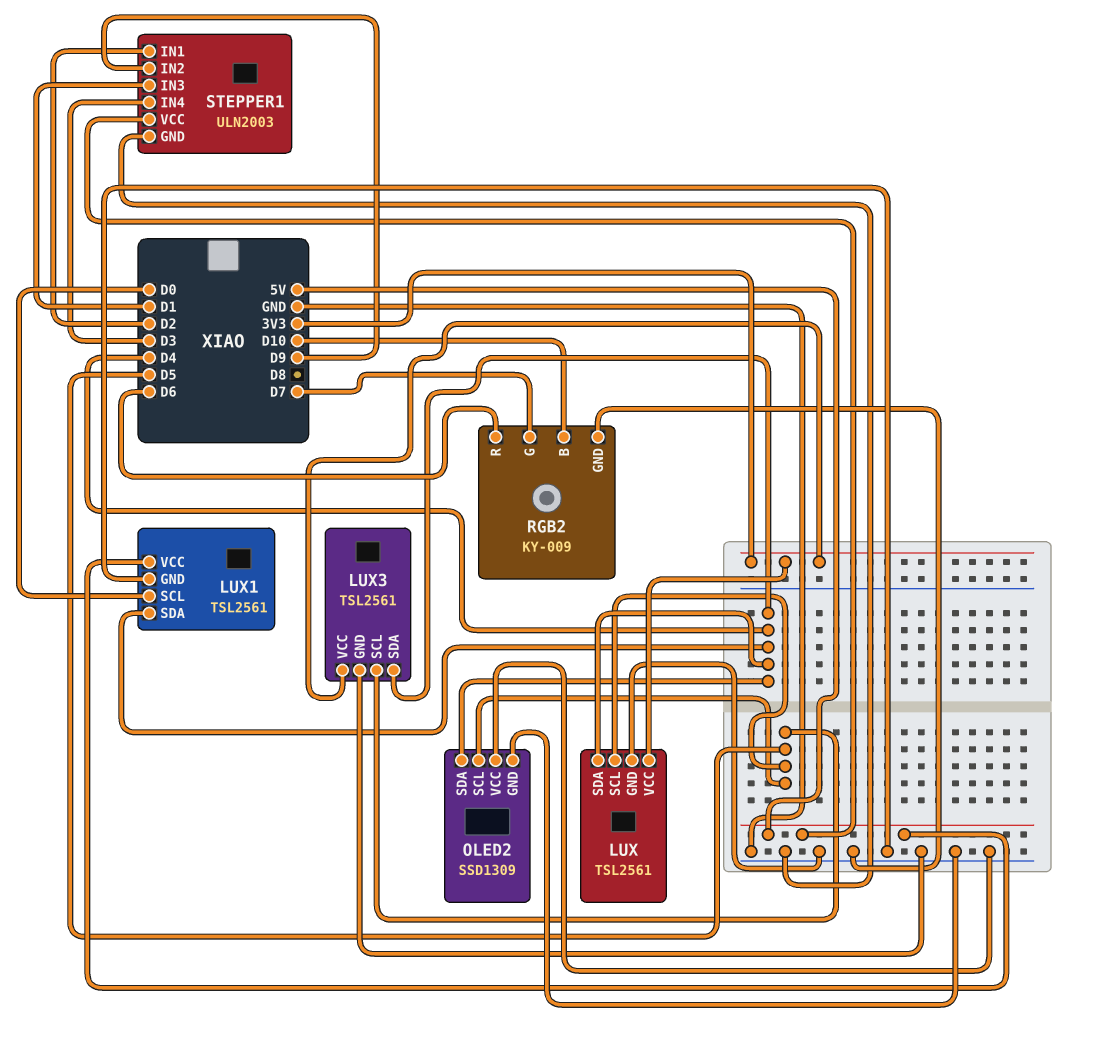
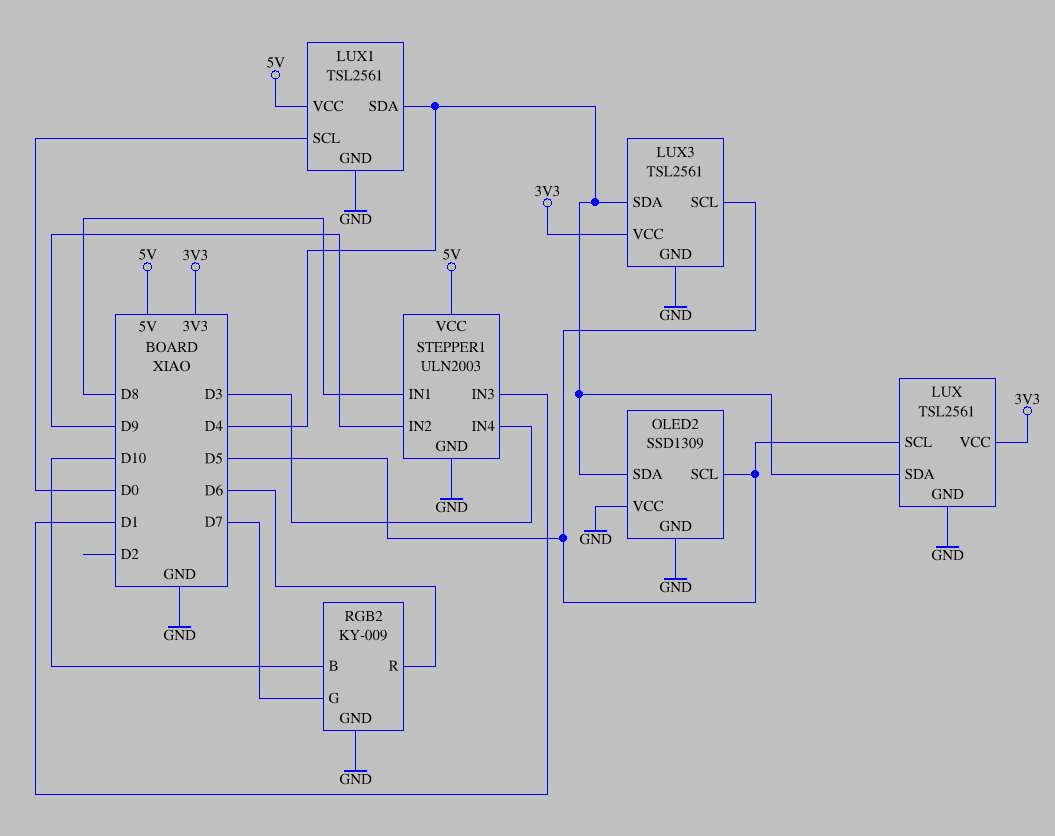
STEPPER1 pin IN1: D2 -> D8

